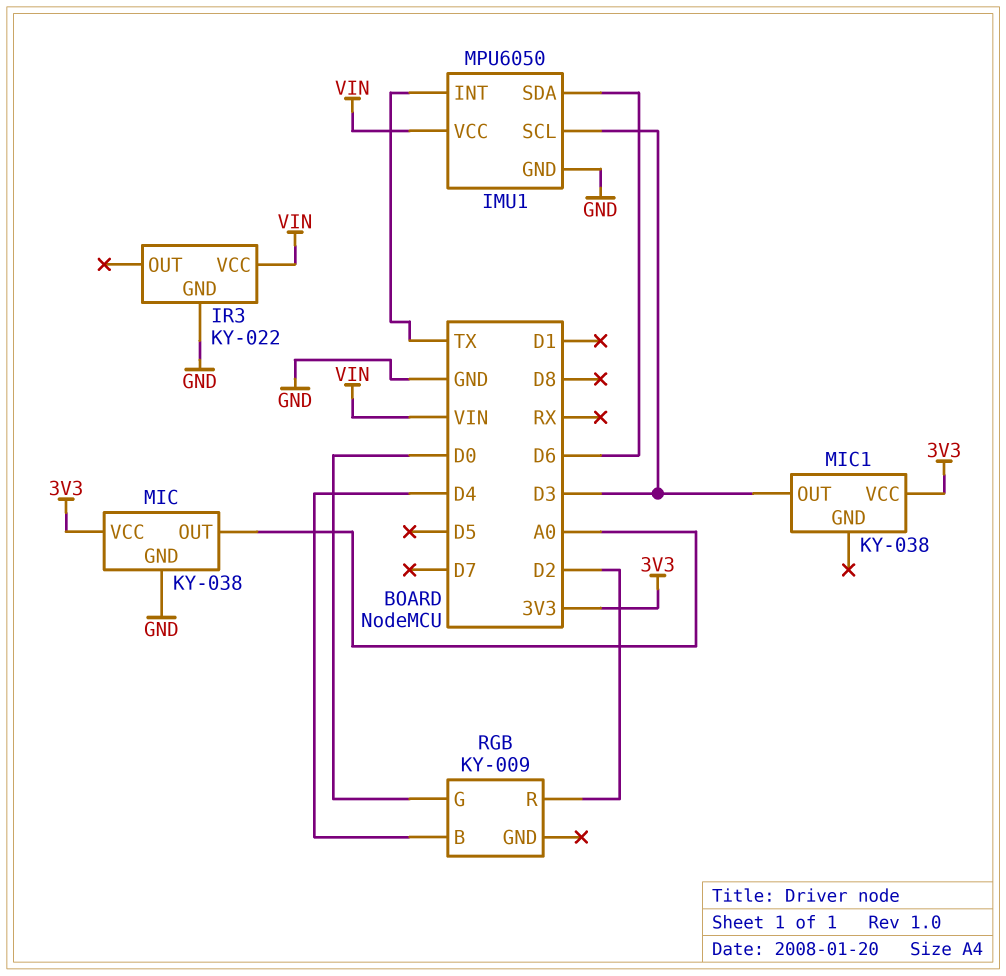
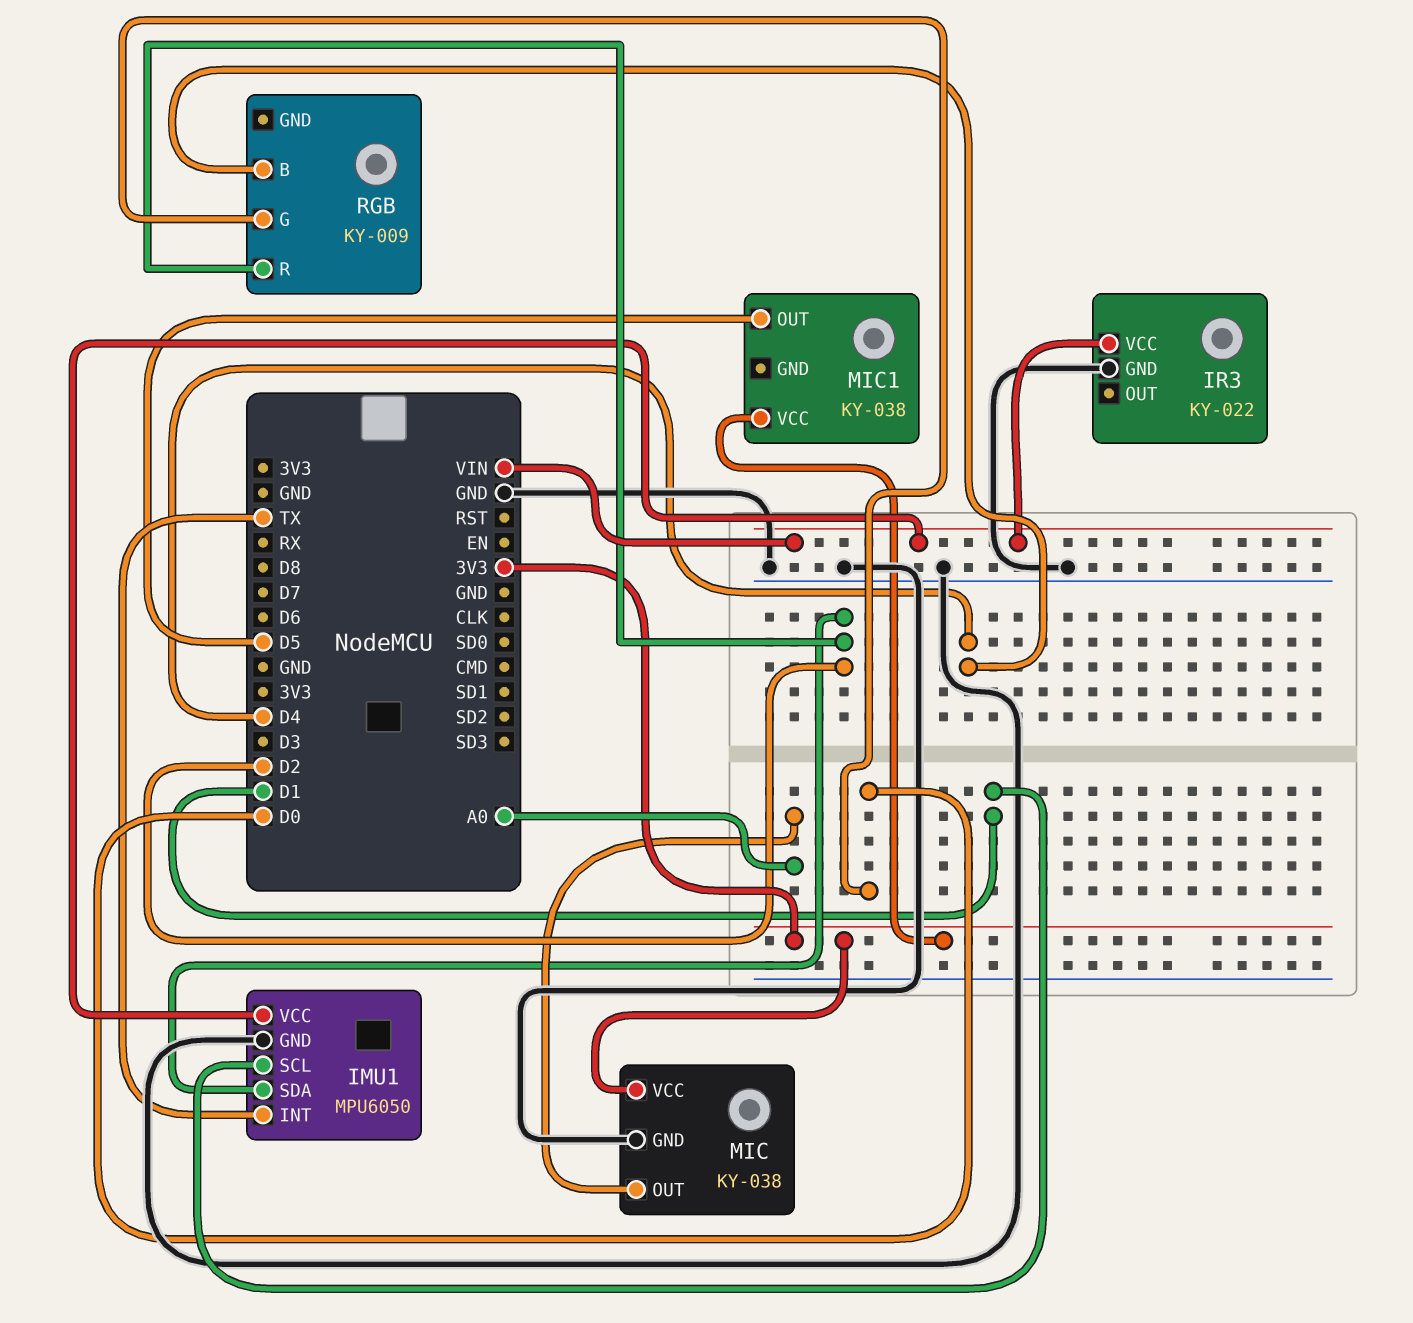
IMU1 pin SCL: D3 -> D1
IMU1 pin SDA: D6 -> D2
MIC1 pin OUT: D3 -> D5

